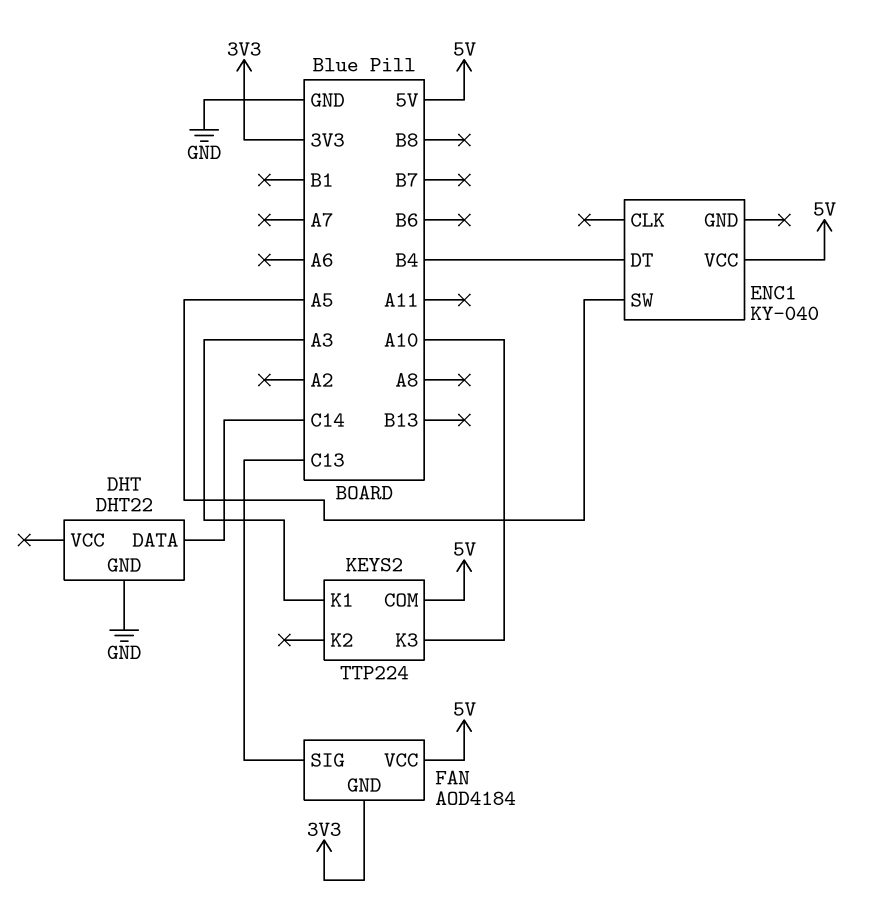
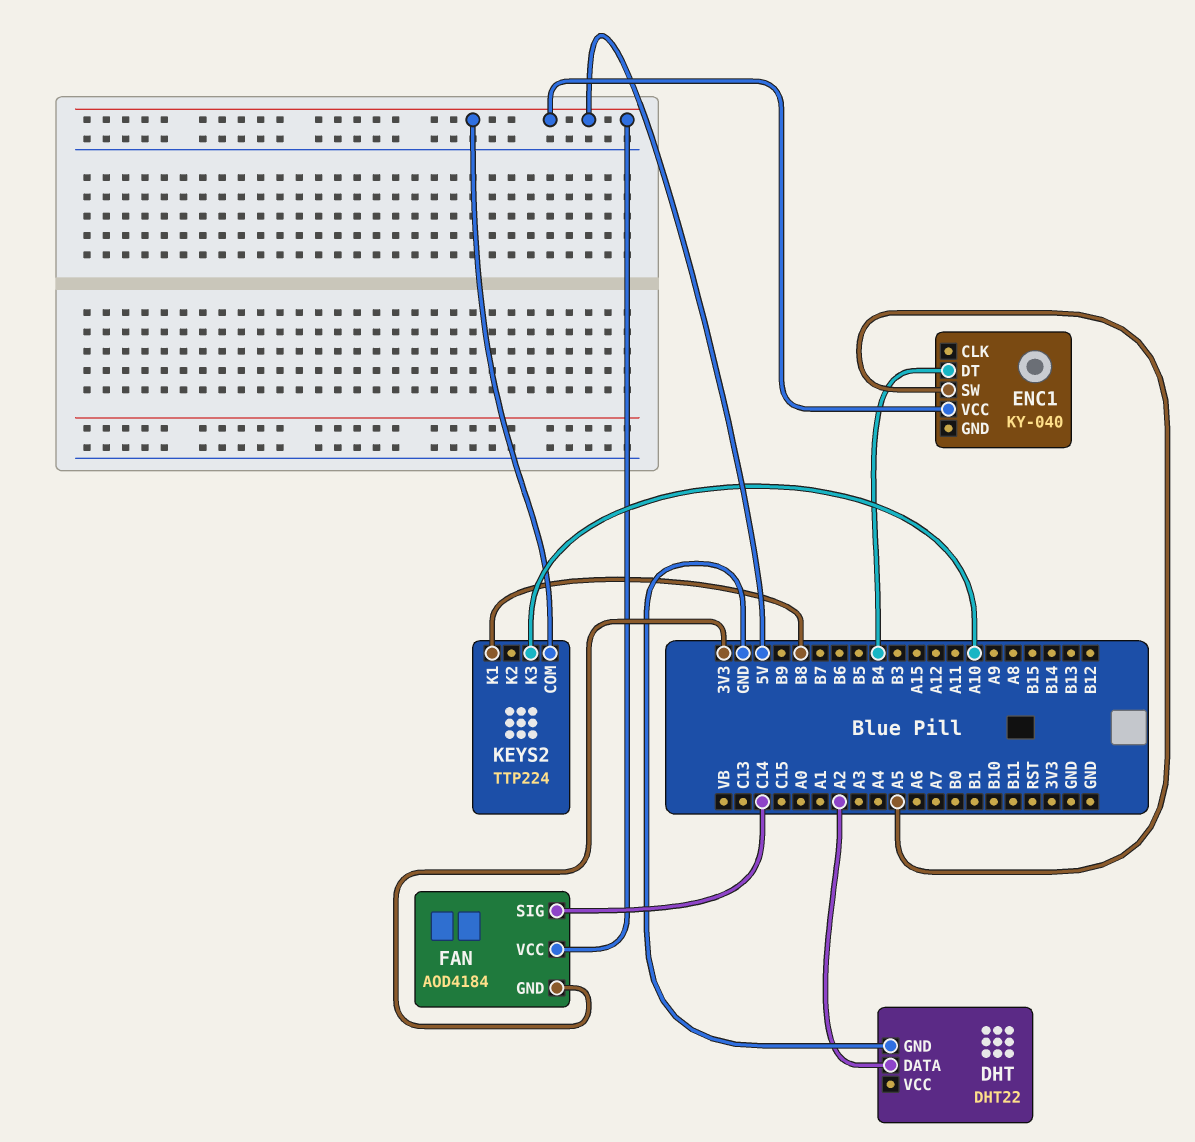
DHT pin DATA: C14 -> A2
FAN pin SIG: C13 -> C14
KEYS2 pin K1: A3 -> B8

